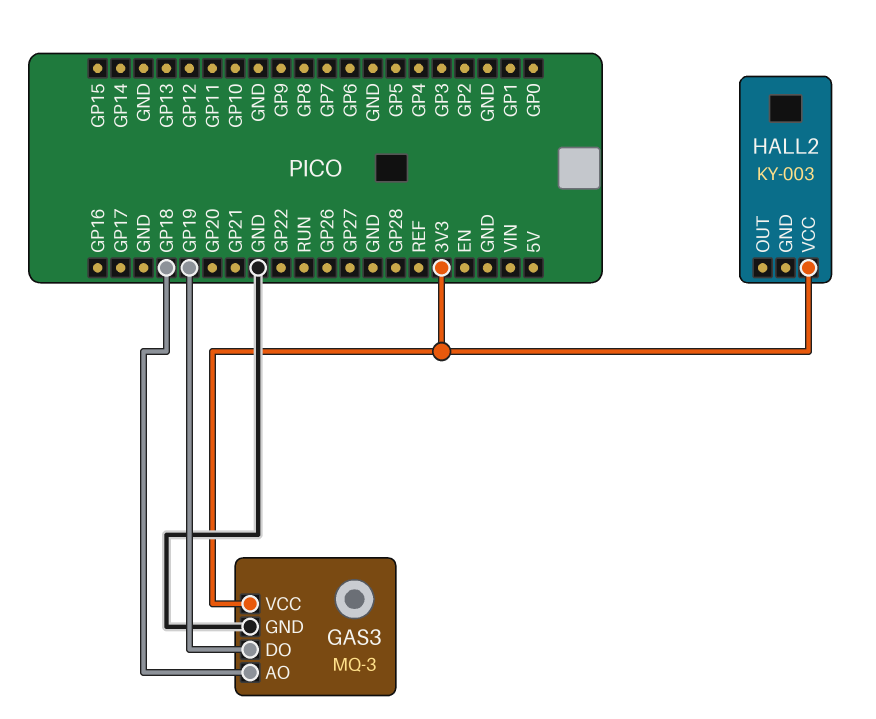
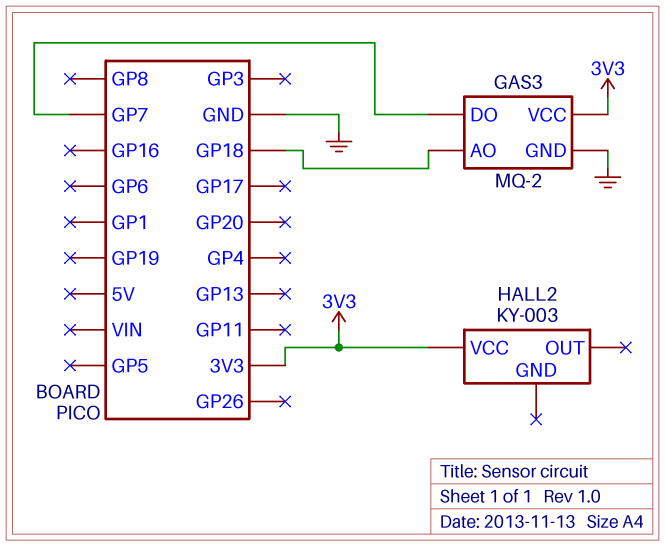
GAS3: MQ-3 -> MQ-2
GAS3 pin DO: GP19 -> GP7

